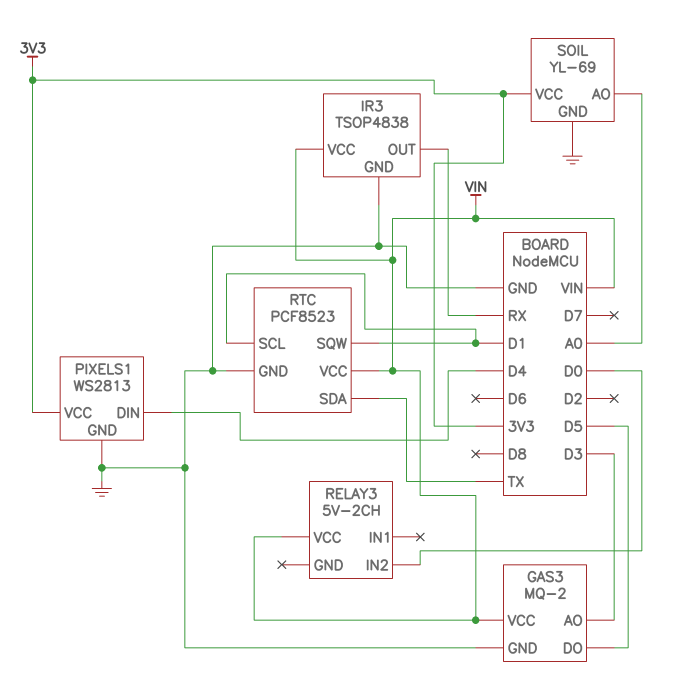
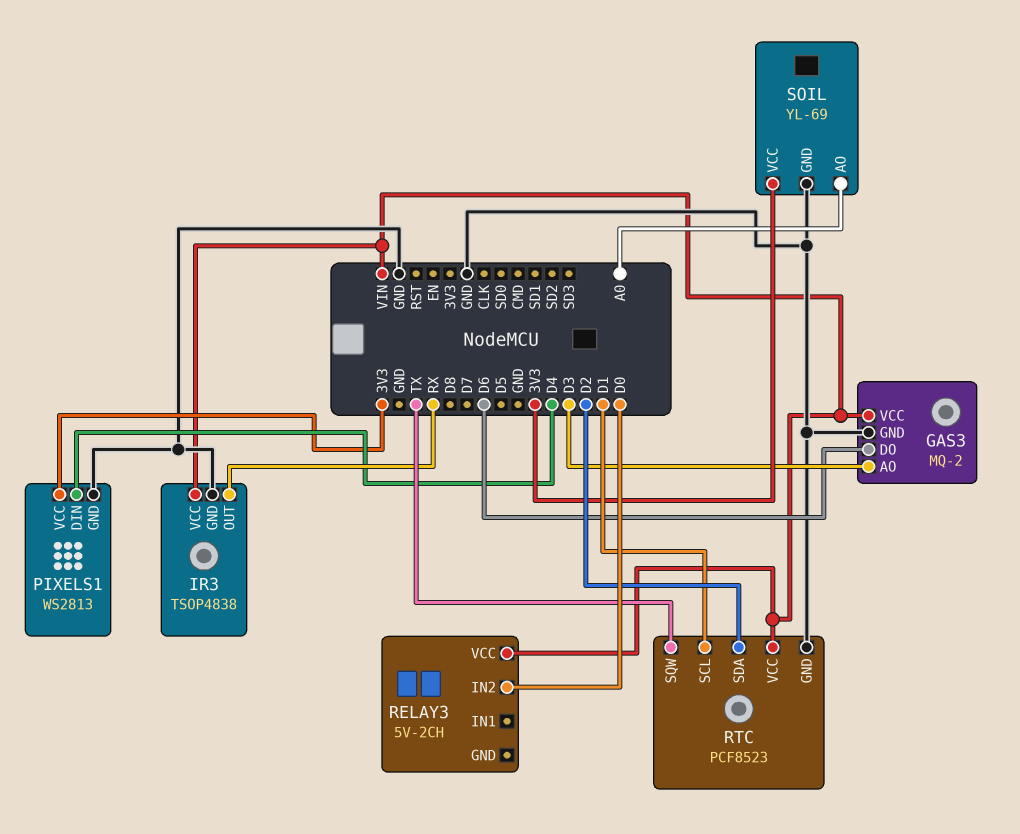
GAS3 pin DO: D5 -> D6
RTC pin SDA: TX -> D2
RTC pin SQW: D1 -> TX

